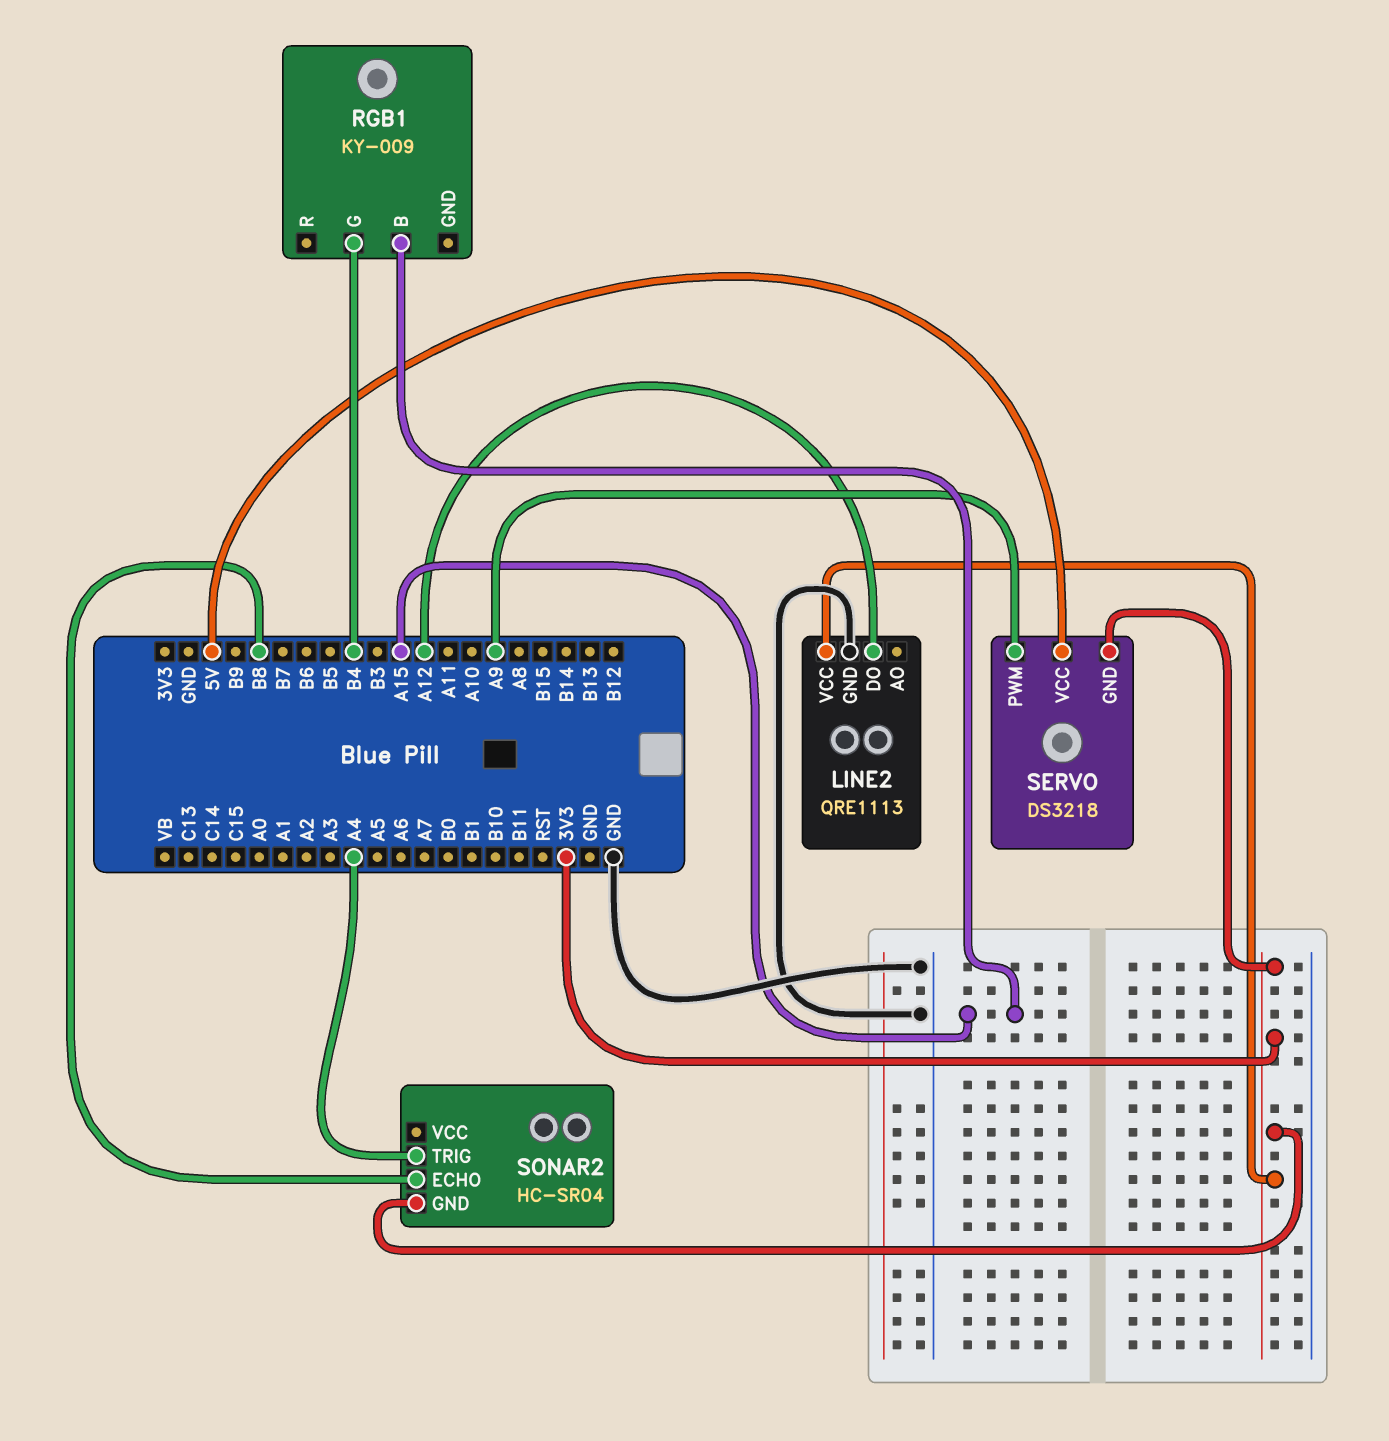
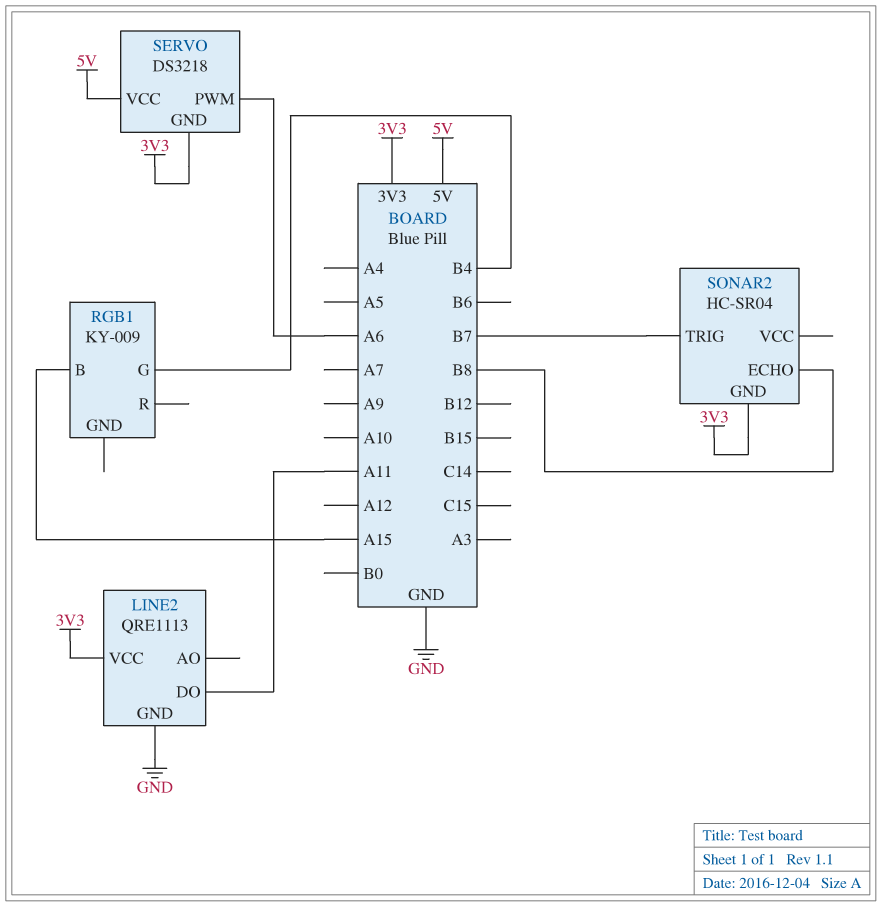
LINE2 pin DO: A12 -> A11
SERVO pin PWM: A9 -> A6
SONAR2 pin TRIG: A4 -> B7

